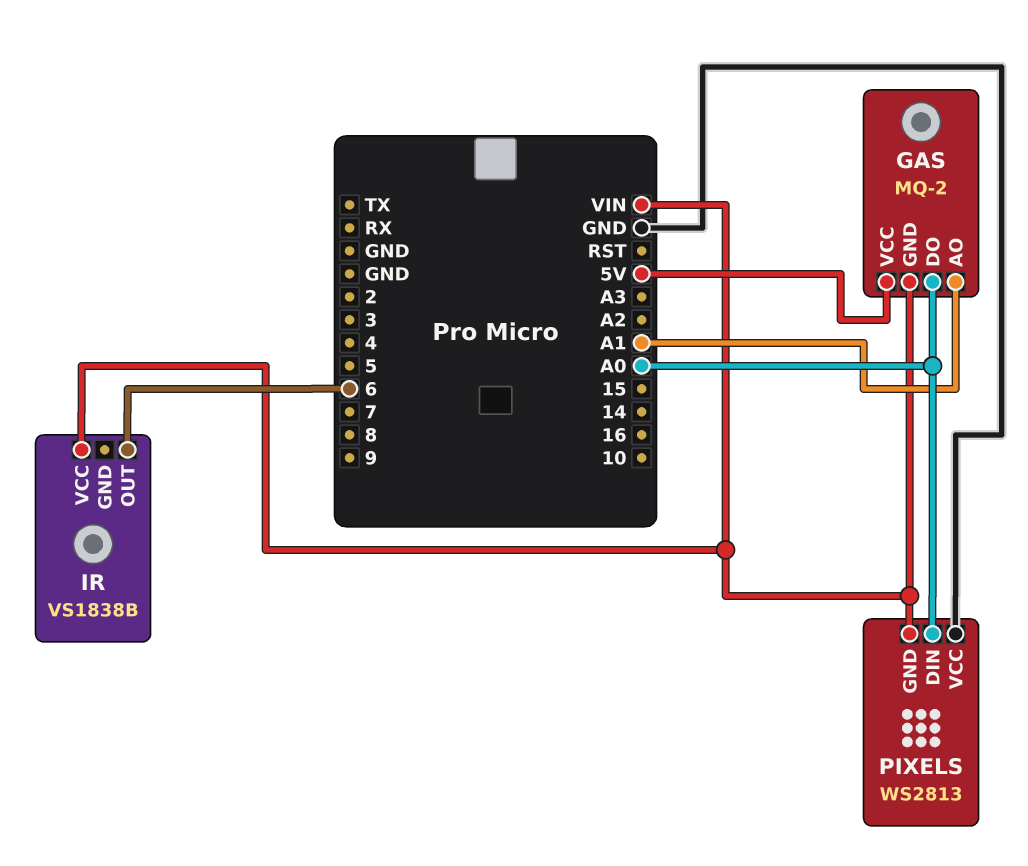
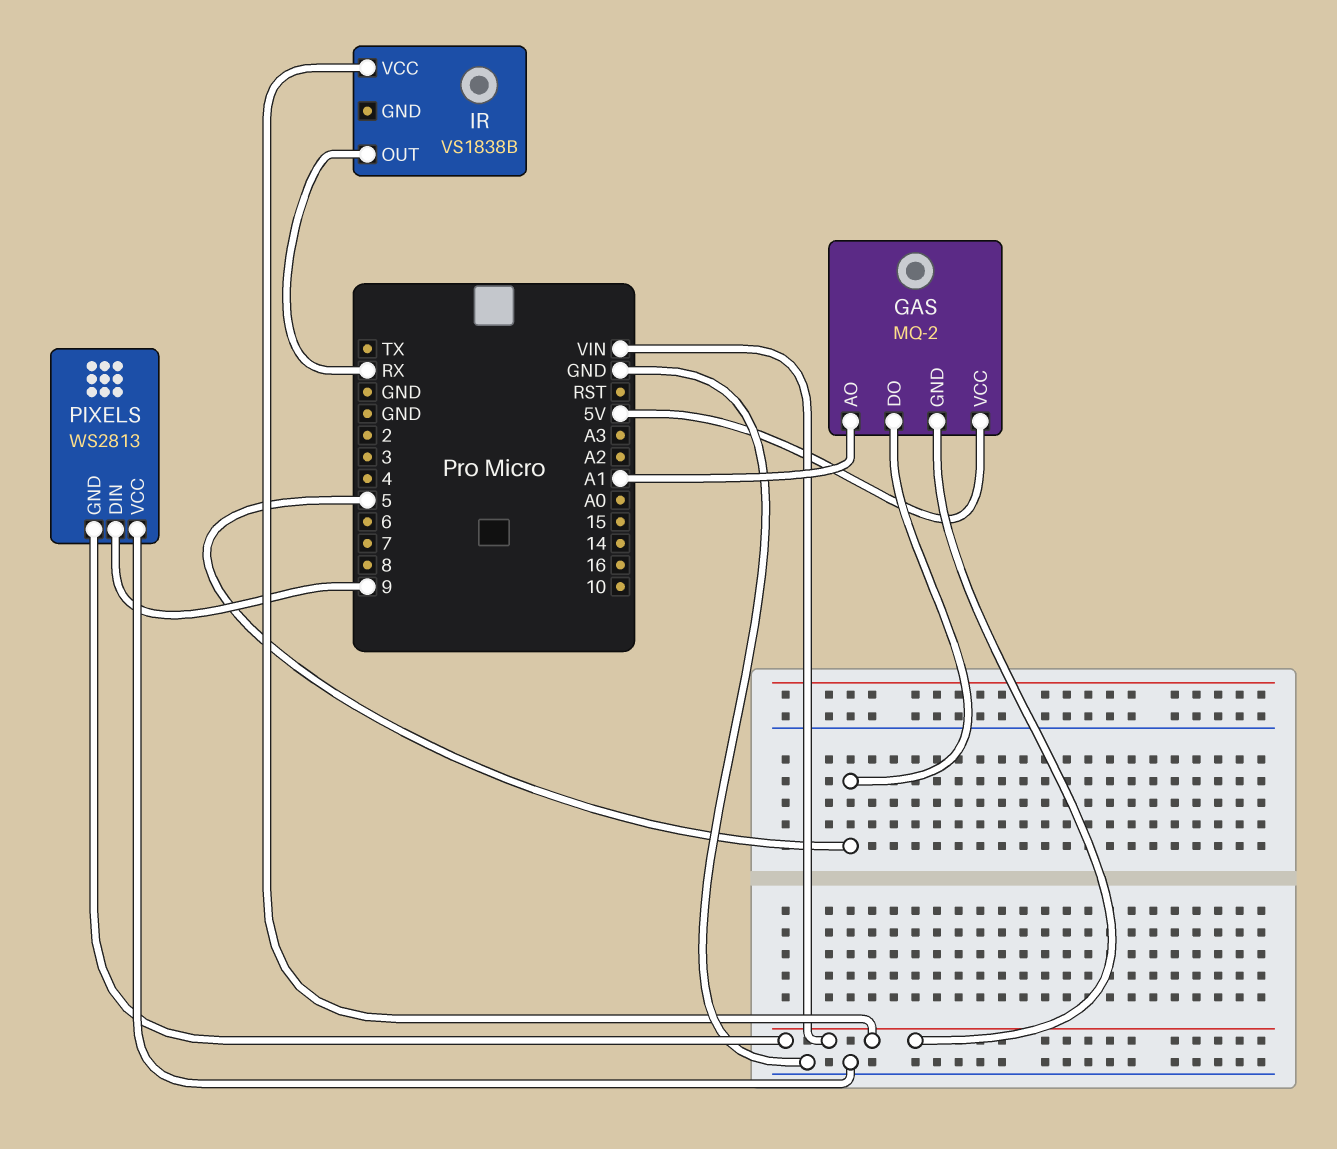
GAS pin DO: A0 -> 5
IR pin OUT: 6 -> RX
PIXELS pin DIN: A0 -> 9

